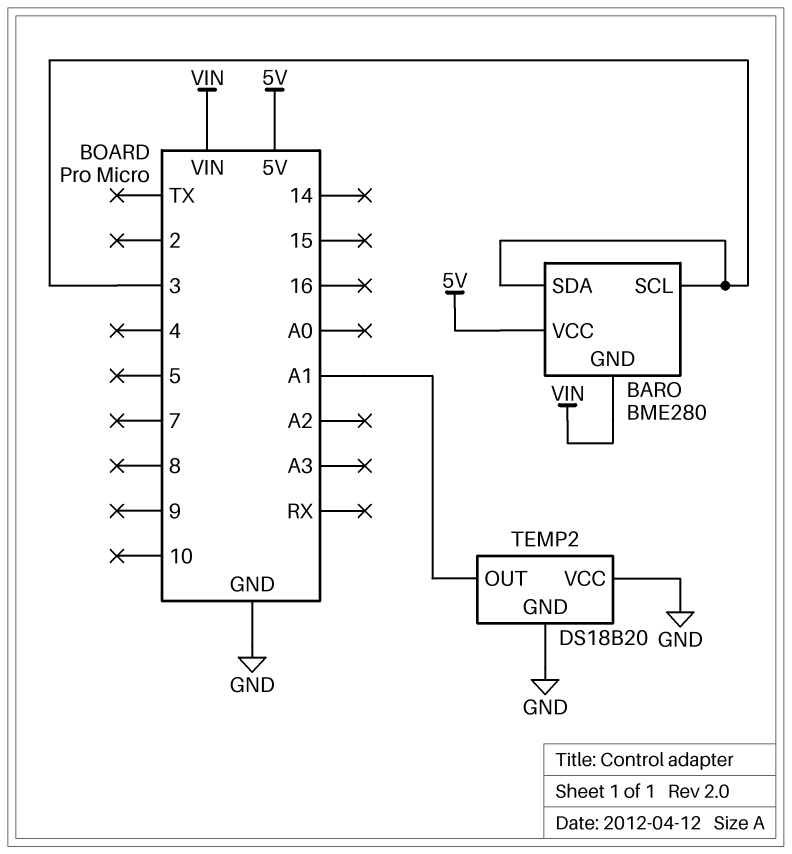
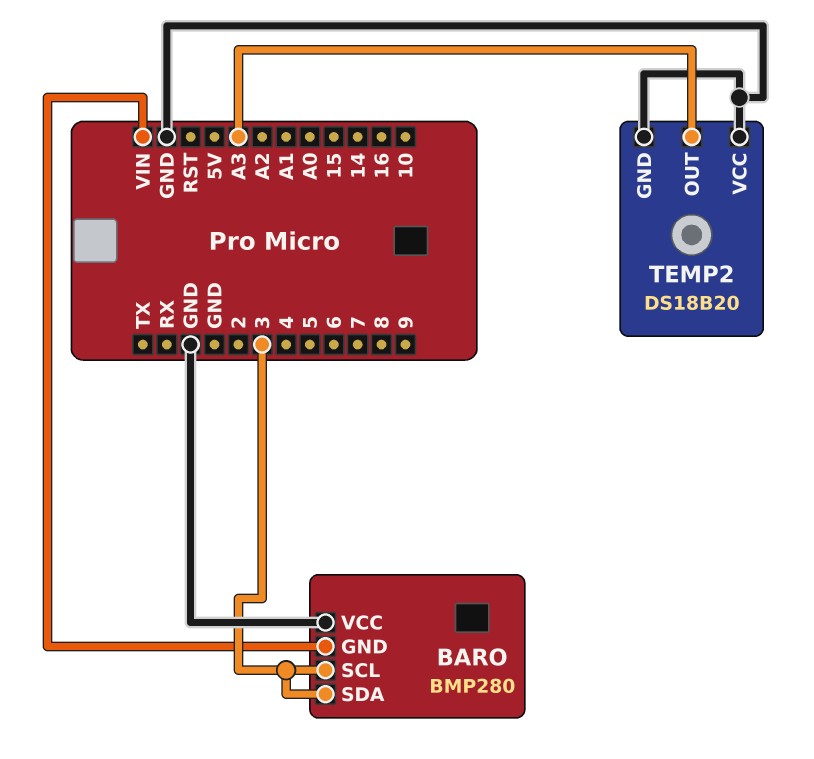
BARO: BME280 -> BMP280
BARO pin VCC: 5V -> GND
TEMP2 pin OUT: A1 -> A3

